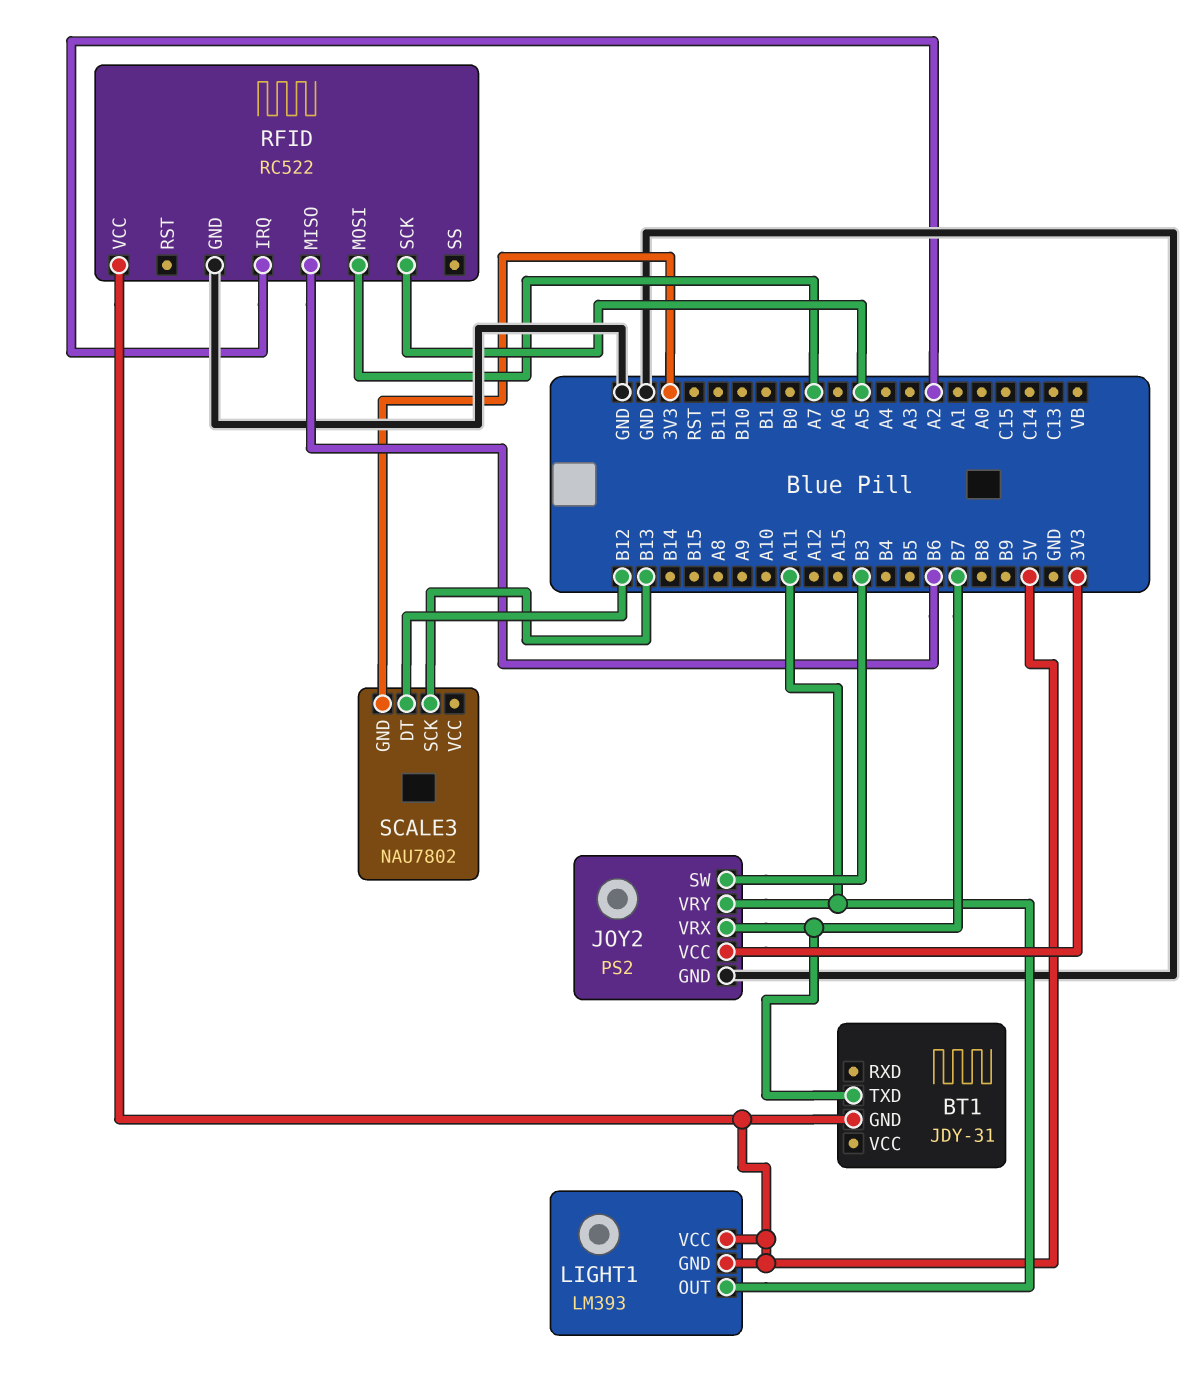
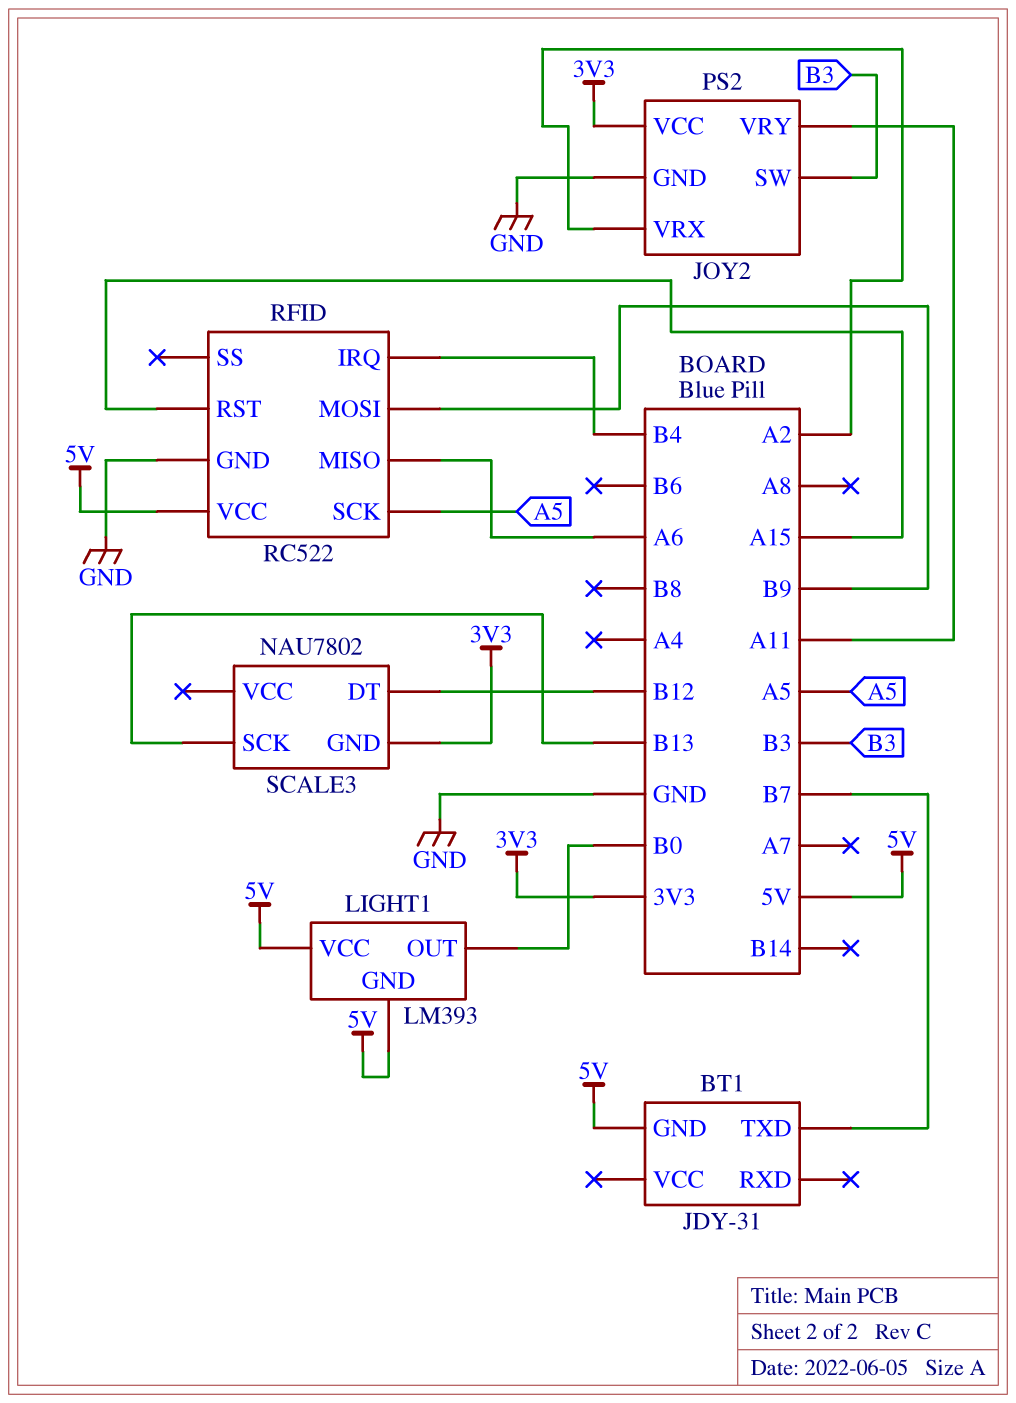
JOY2 pin VRX: B7 -> A2
LIGHT1 pin OUT: A11 -> B0
RFID pin IRQ: A2 -> B4
RFID pin MISO: B6 -> A6
RFID pin MOSI: A7 -> B9
RFID pin RST: none -> A15

